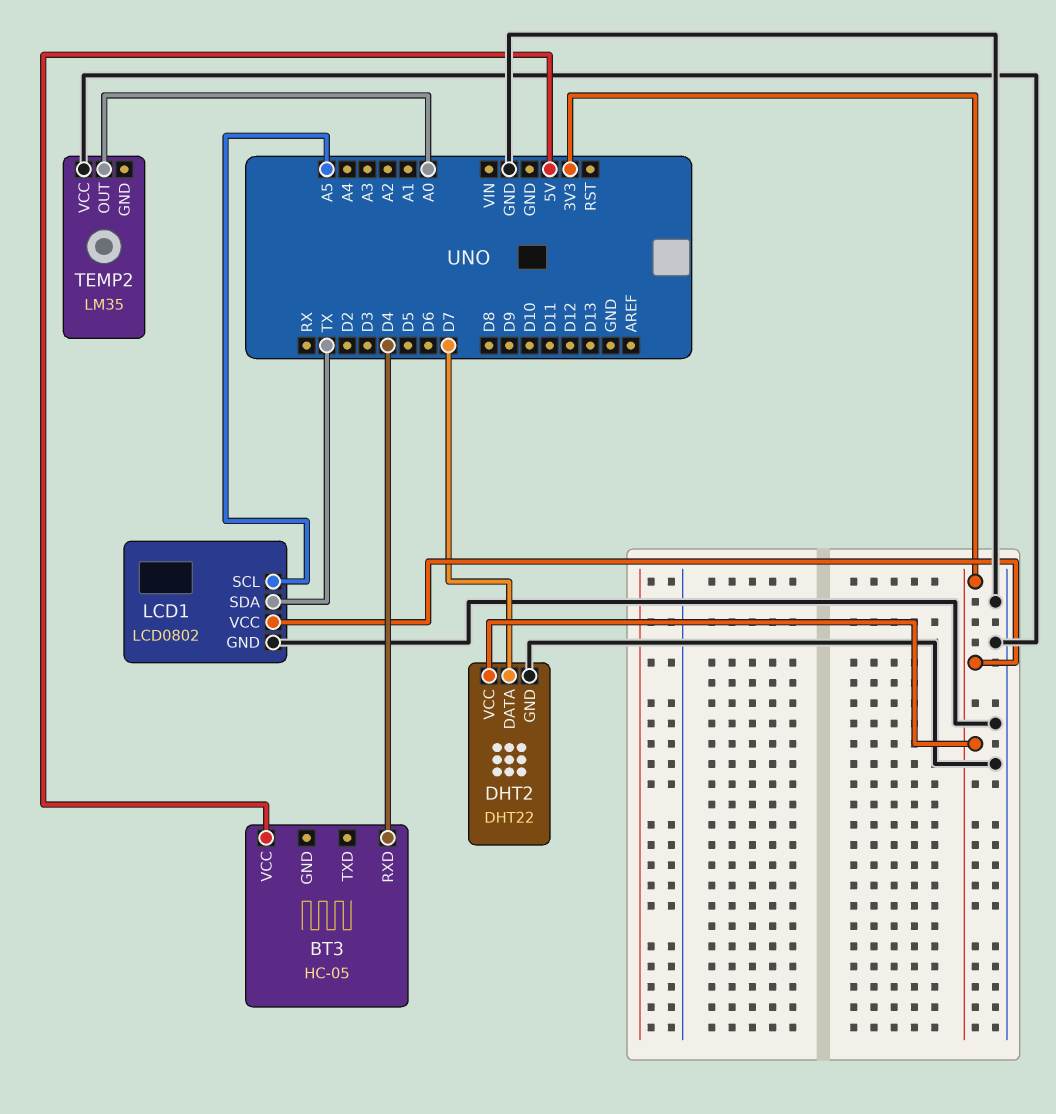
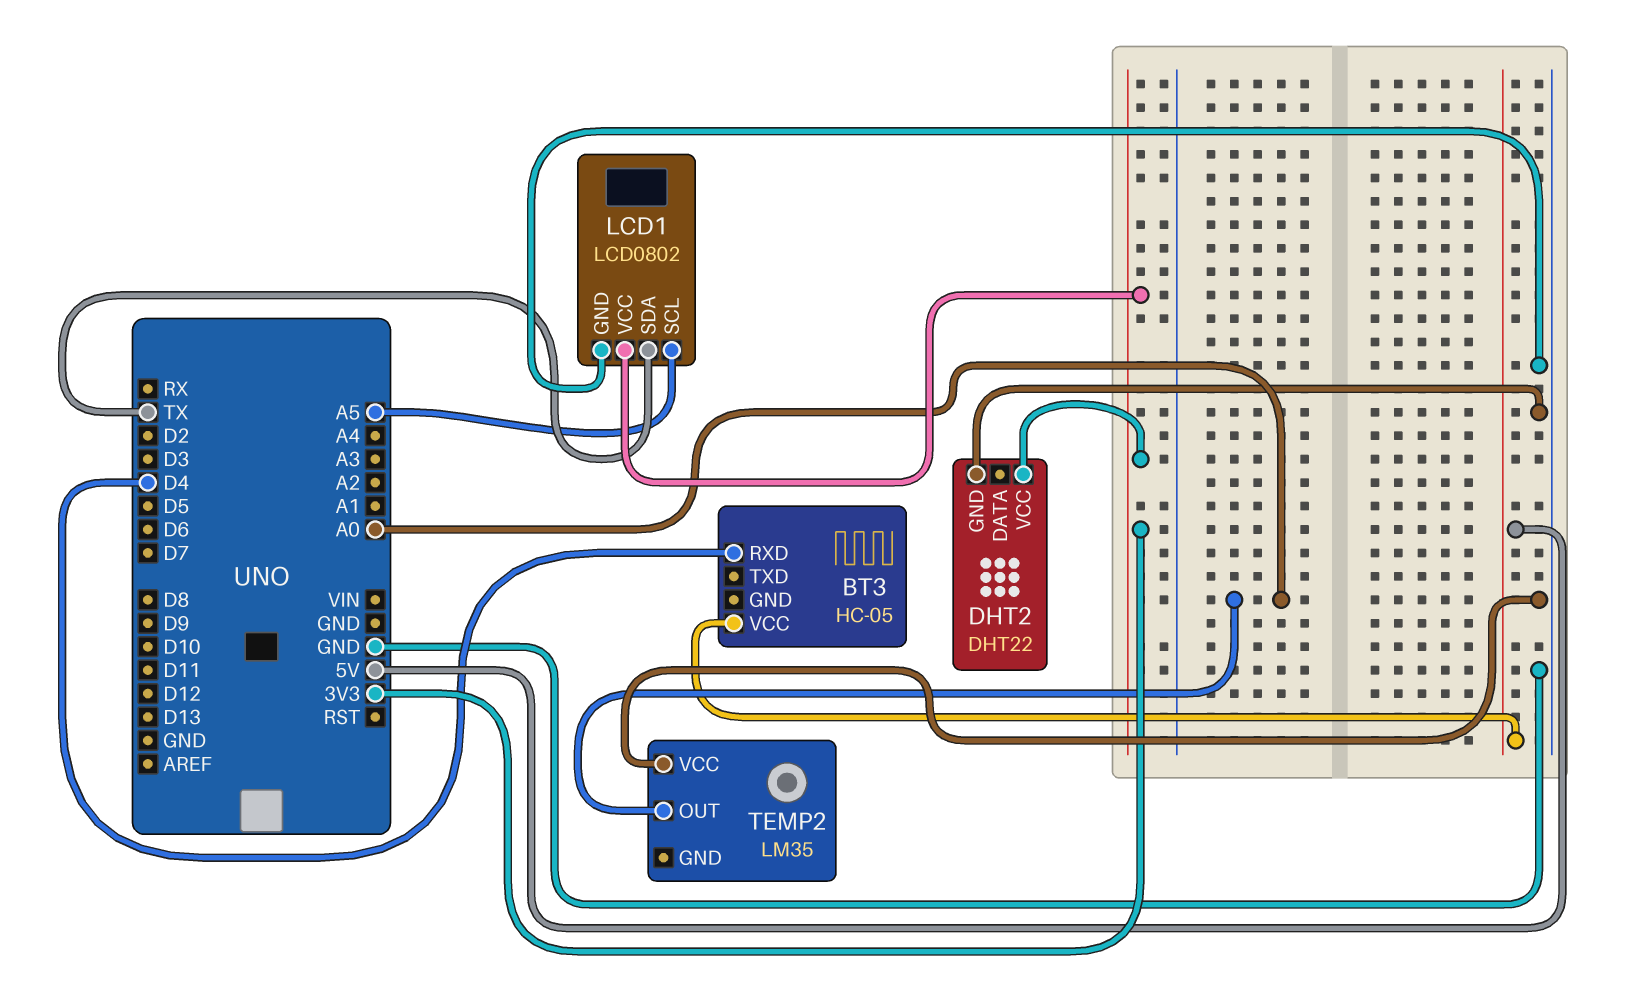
DHT2 pin DATA: D7 -> none

